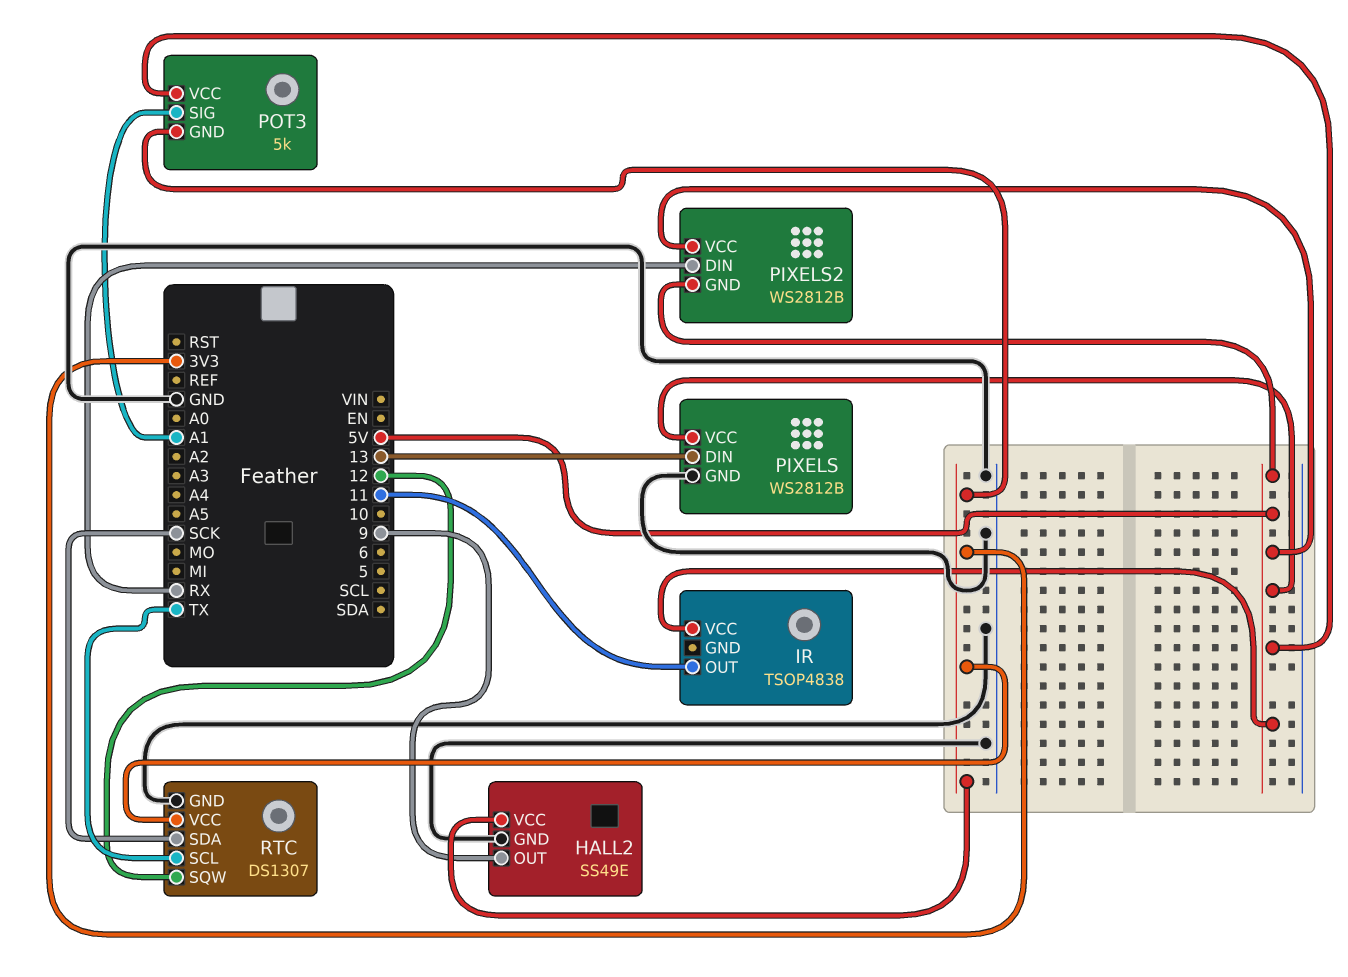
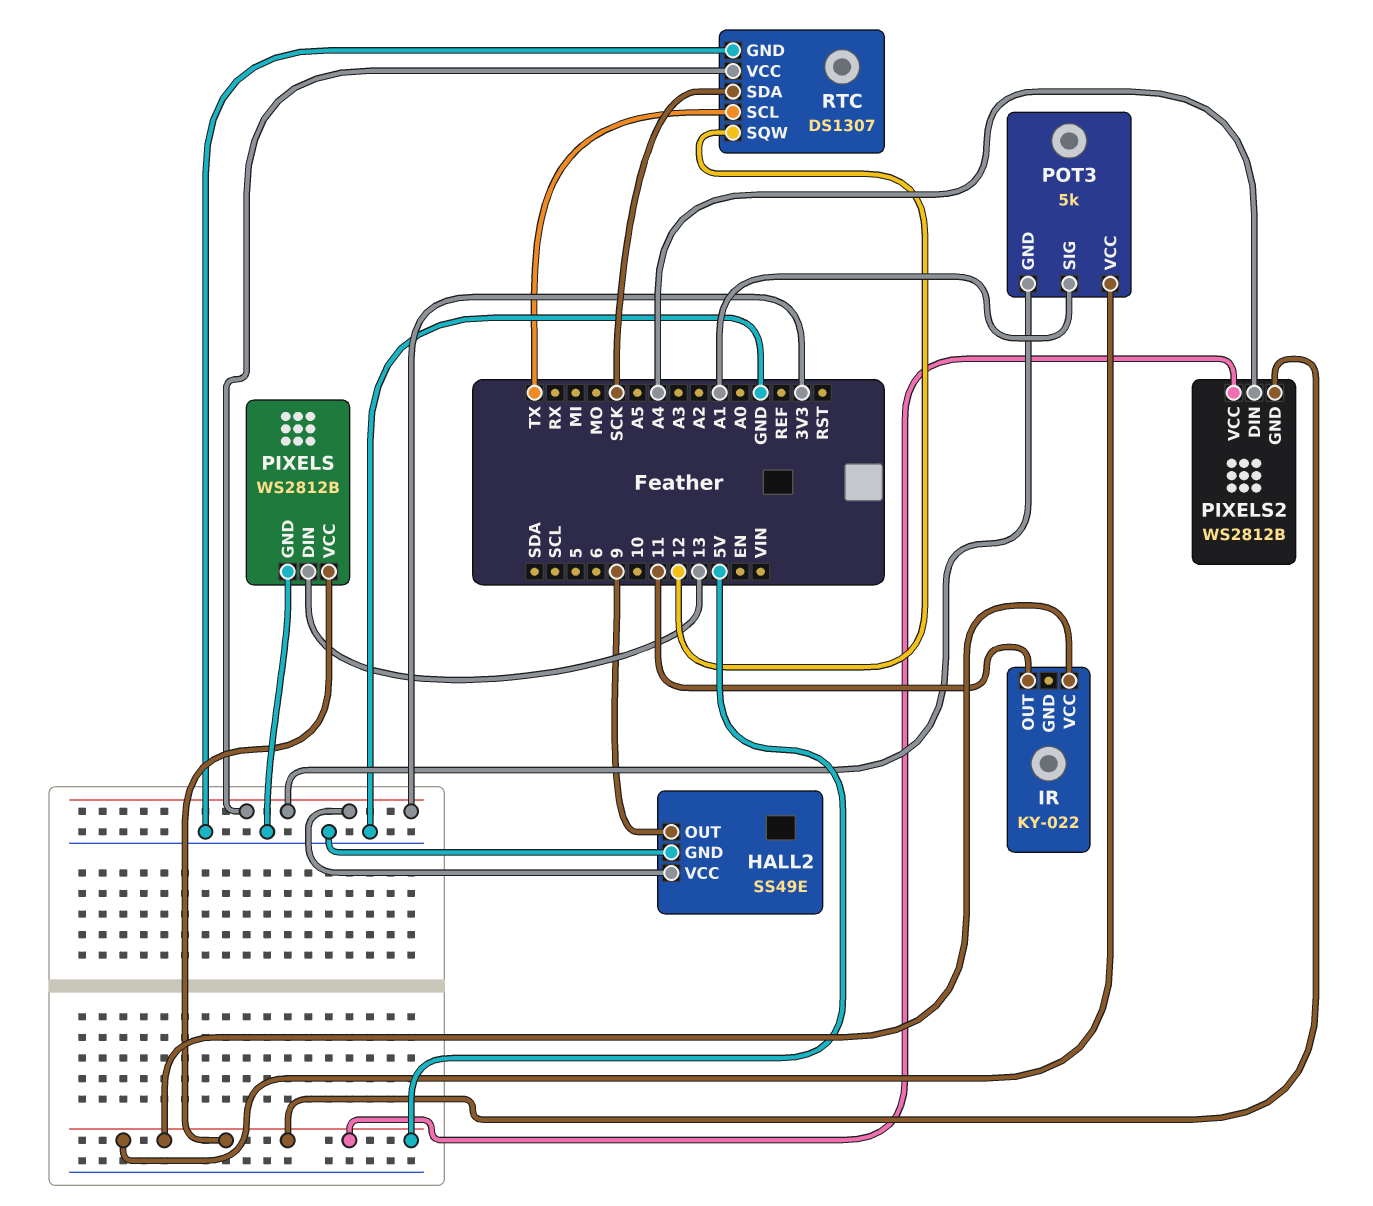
IR: TSOP4838 -> KY-022
PIXELS2 pin DIN: RX -> A4

